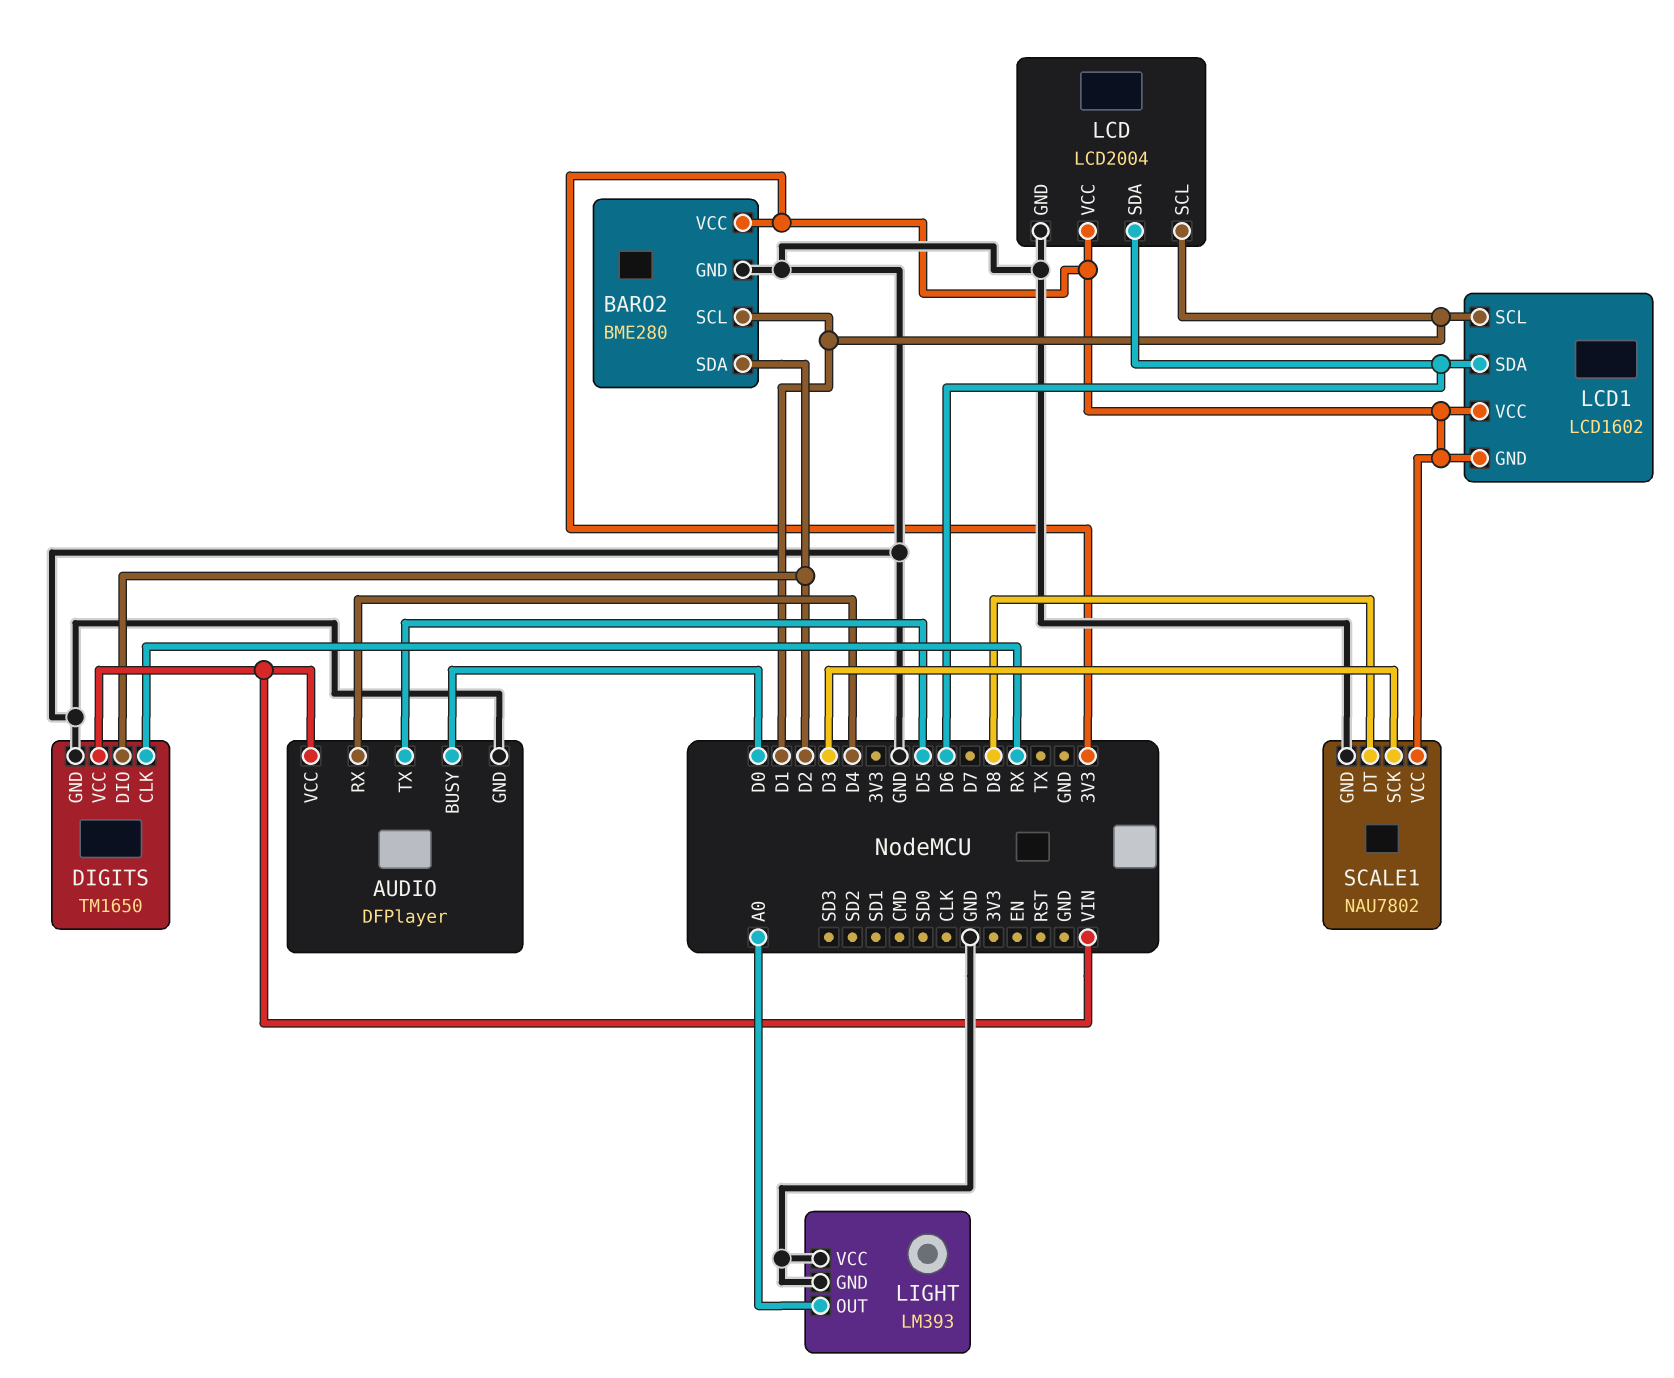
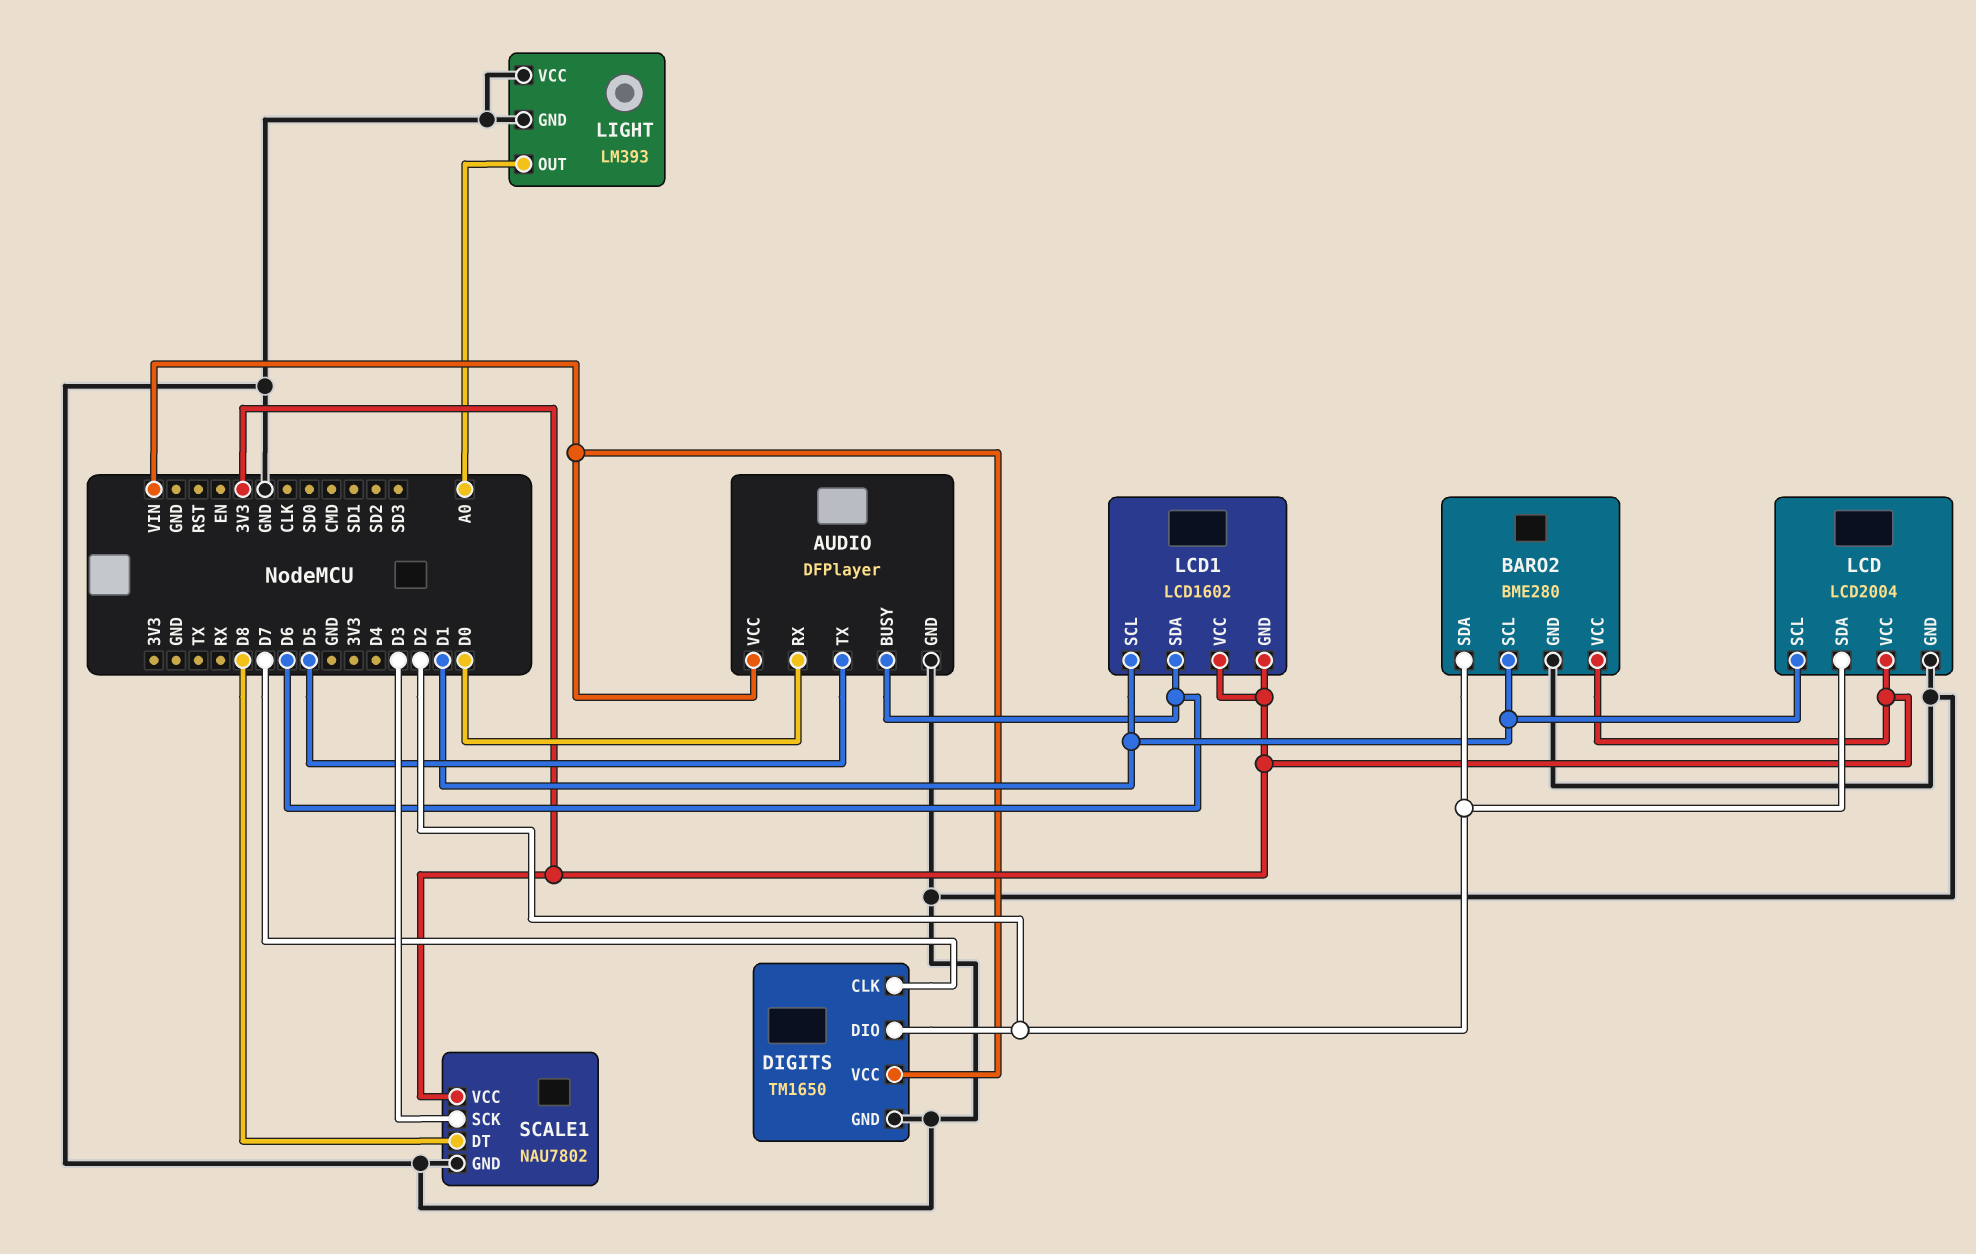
AUDIO pin BUSY: D0 -> D6
AUDIO pin RX: D4 -> D0
DIGITS pin CLK: RX -> D7
LCD pin SDA: D6 -> D2

